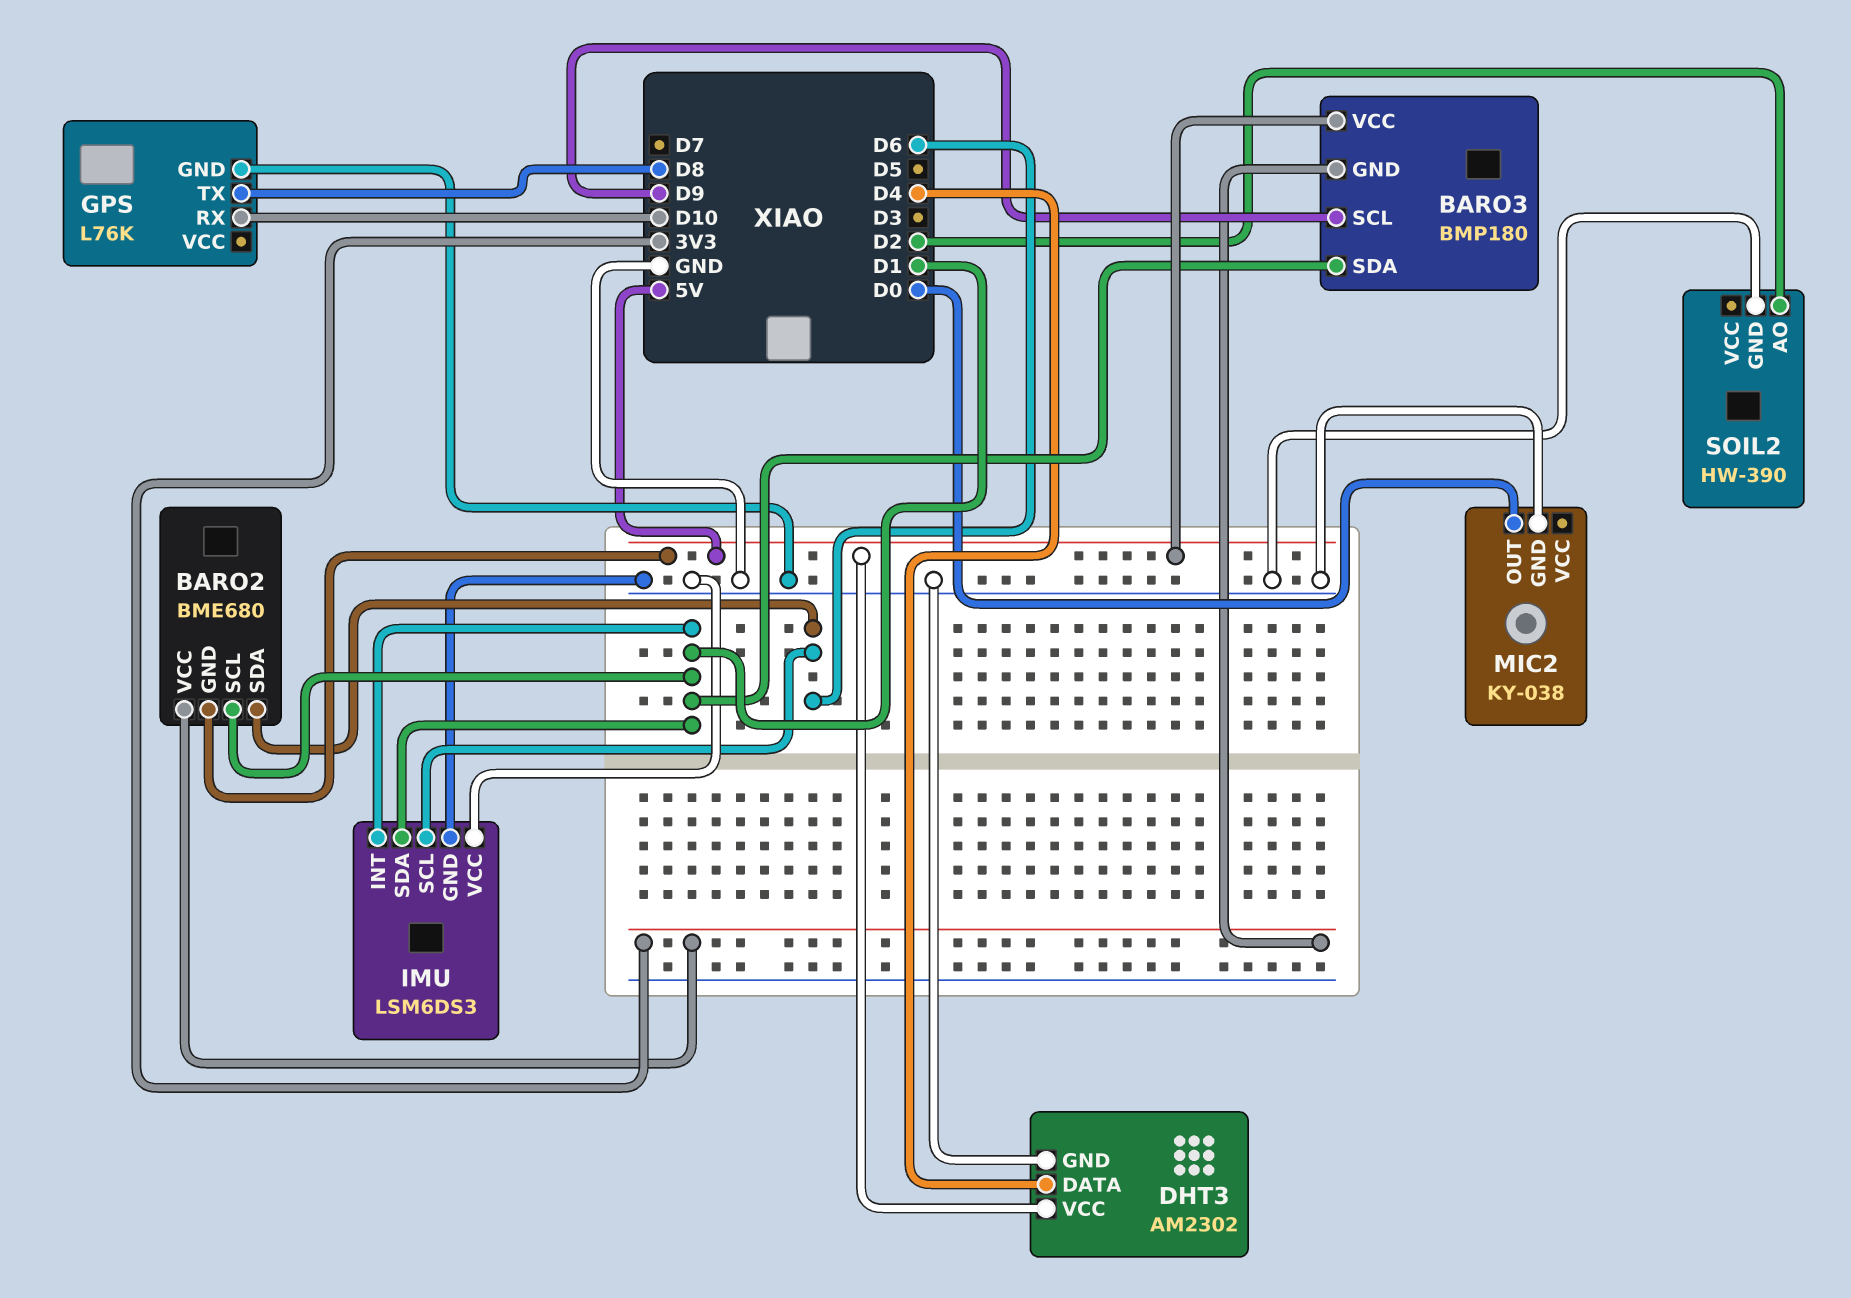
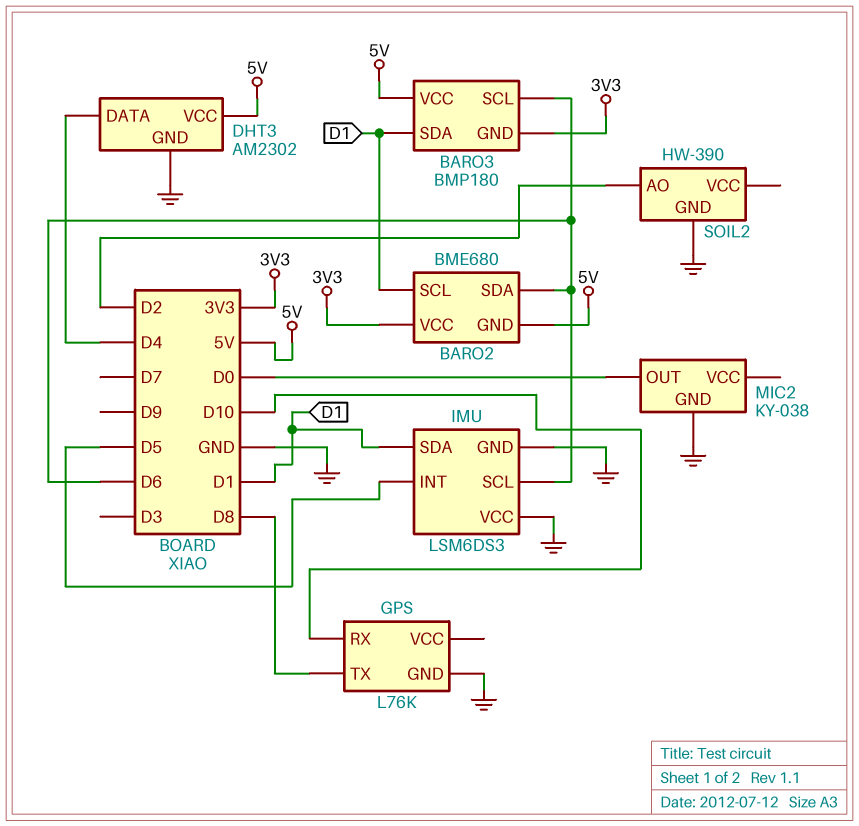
BARO3 pin SCL: D9 -> D6
IMU pin INT: D1 -> D5

